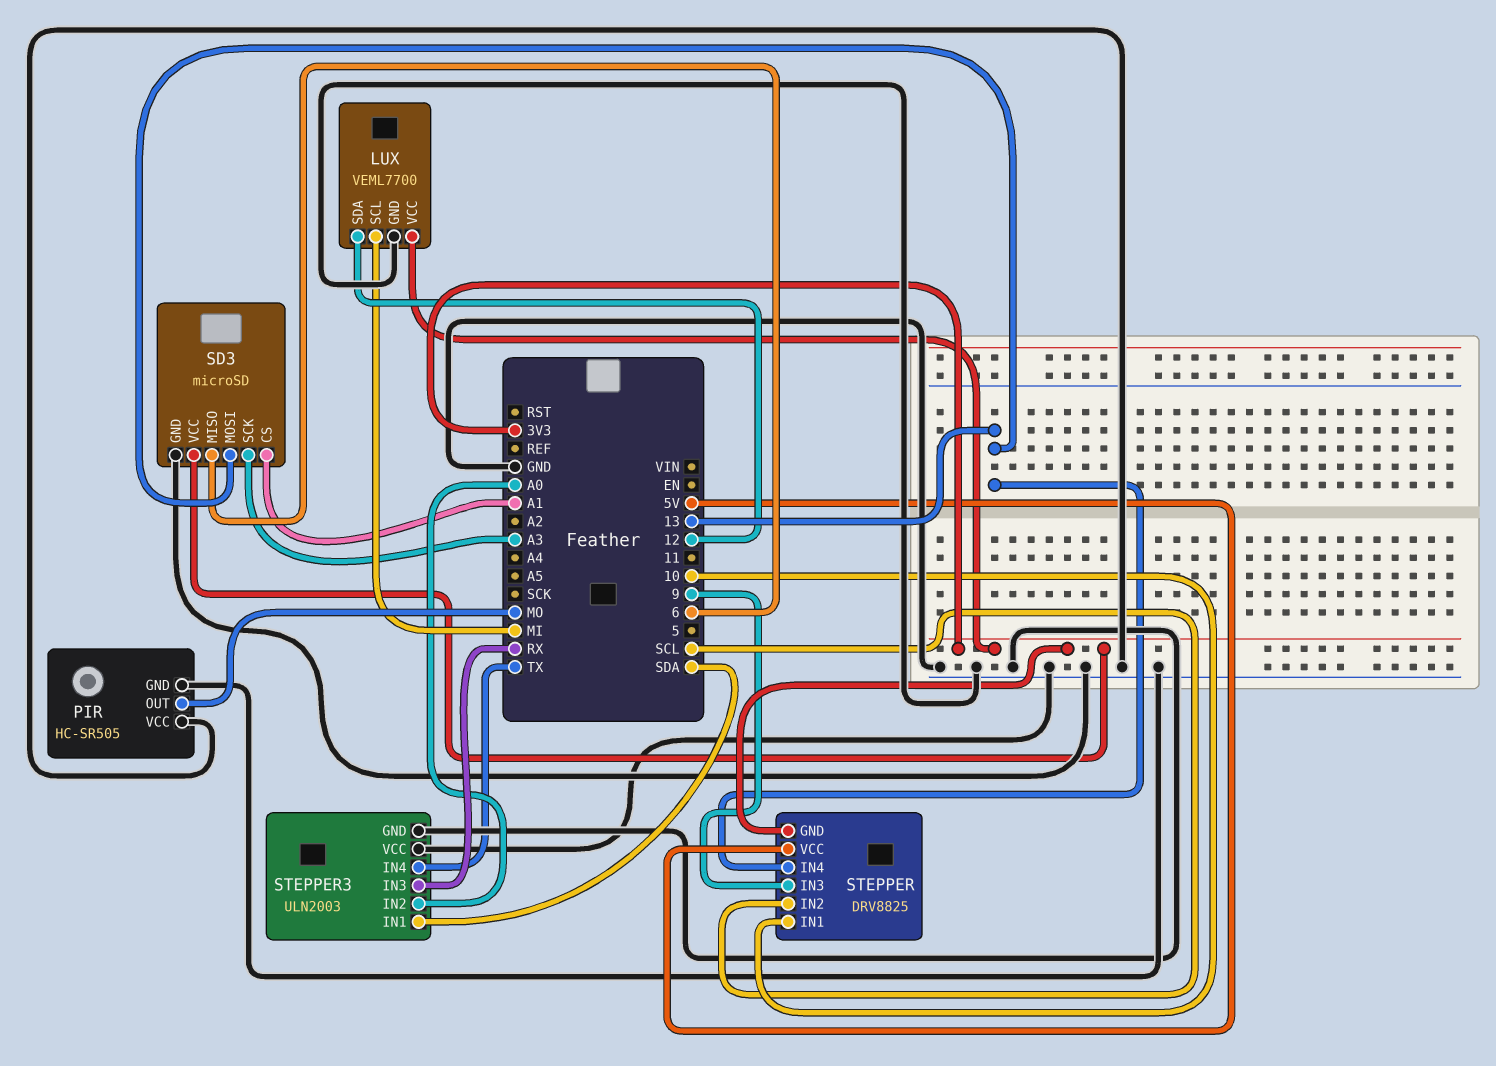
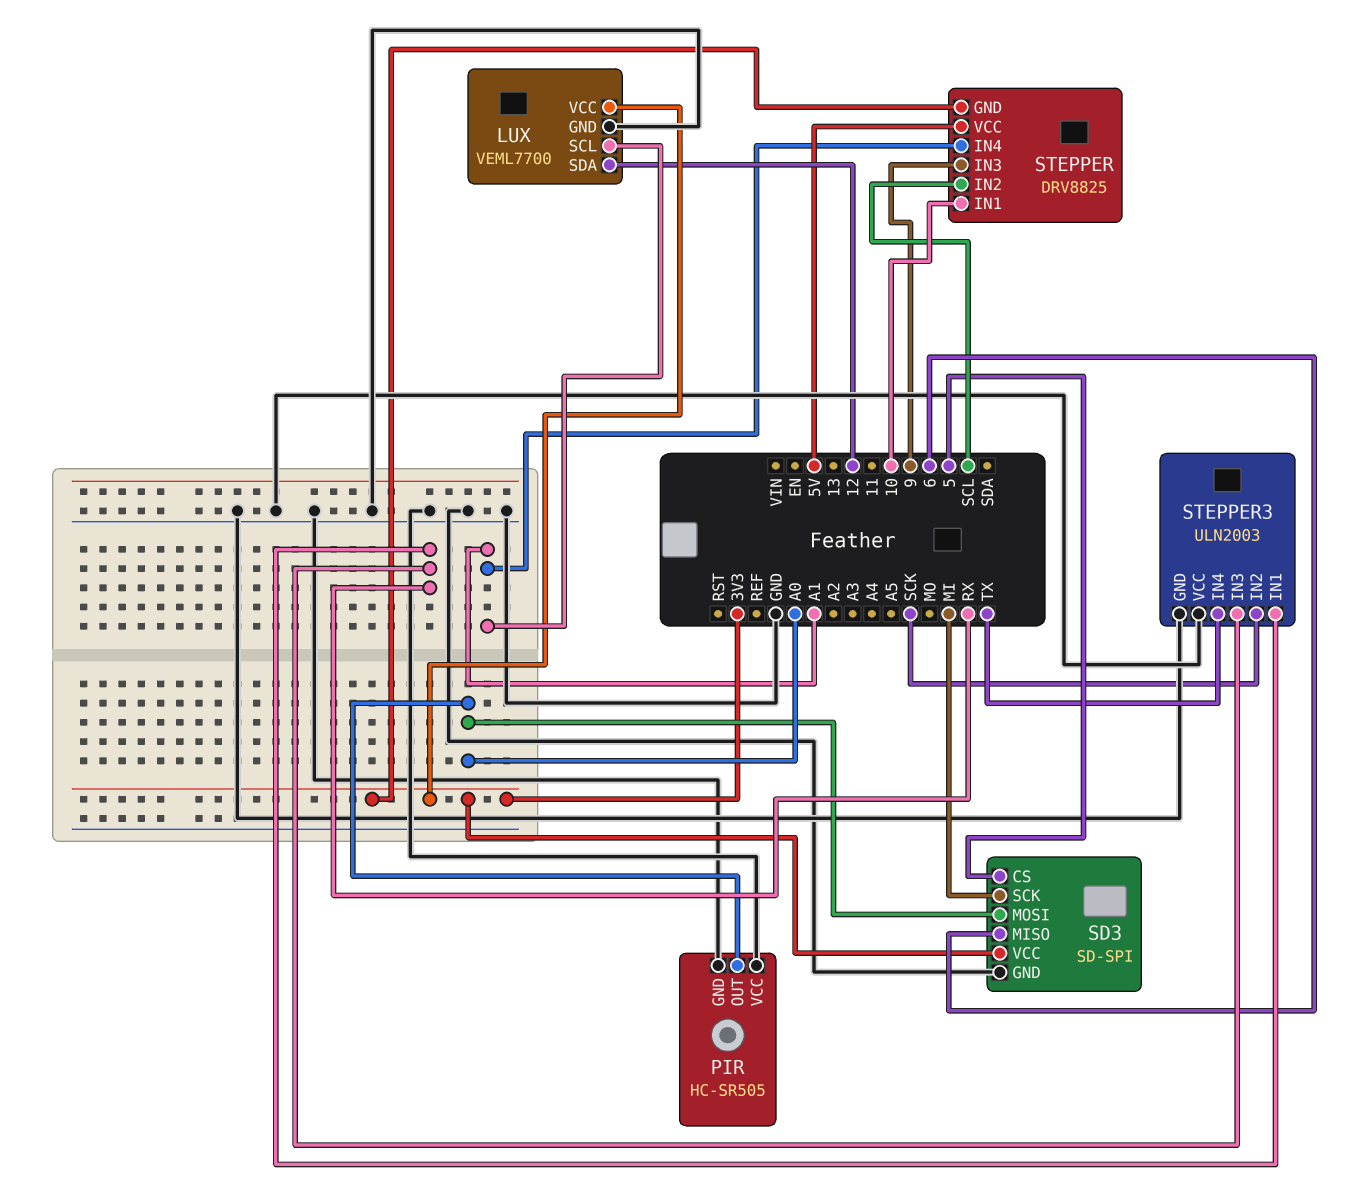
LUX pin SCL: MI -> A1
PIR pin OUT: MO -> A0
SD3: microSD -> SD-SPI
SD3 pin CS: A1 -> 5
SD3 pin MOSI: 13 -> A0
SD3 pin SCK: A3 -> MI
STEPPER pin IN4: 13 -> A1
STEPPER3 pin IN1: SDA -> RX
STEPPER3 pin IN2: A0 -> SCK

